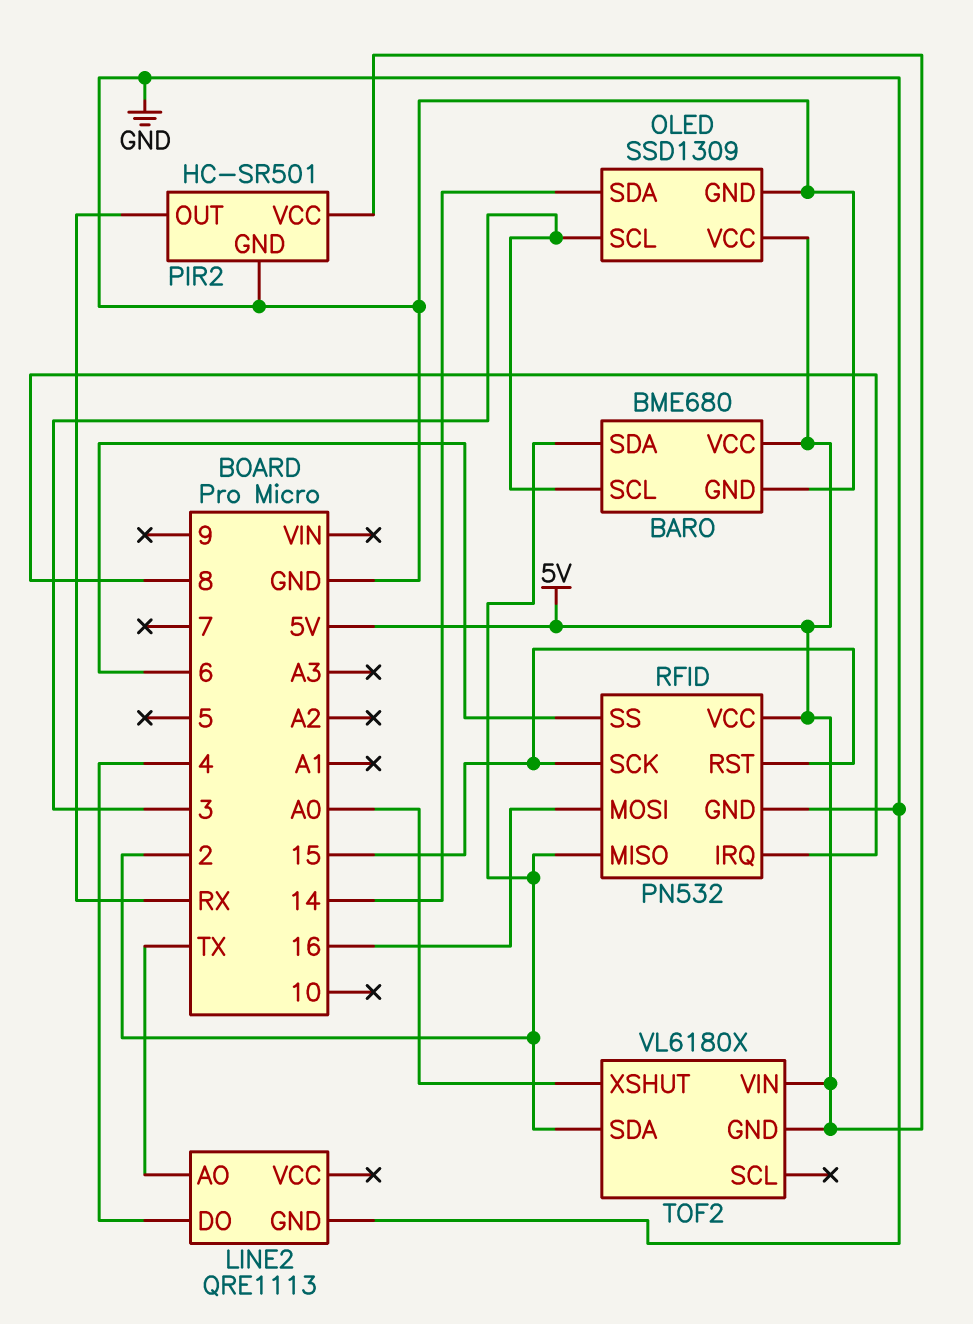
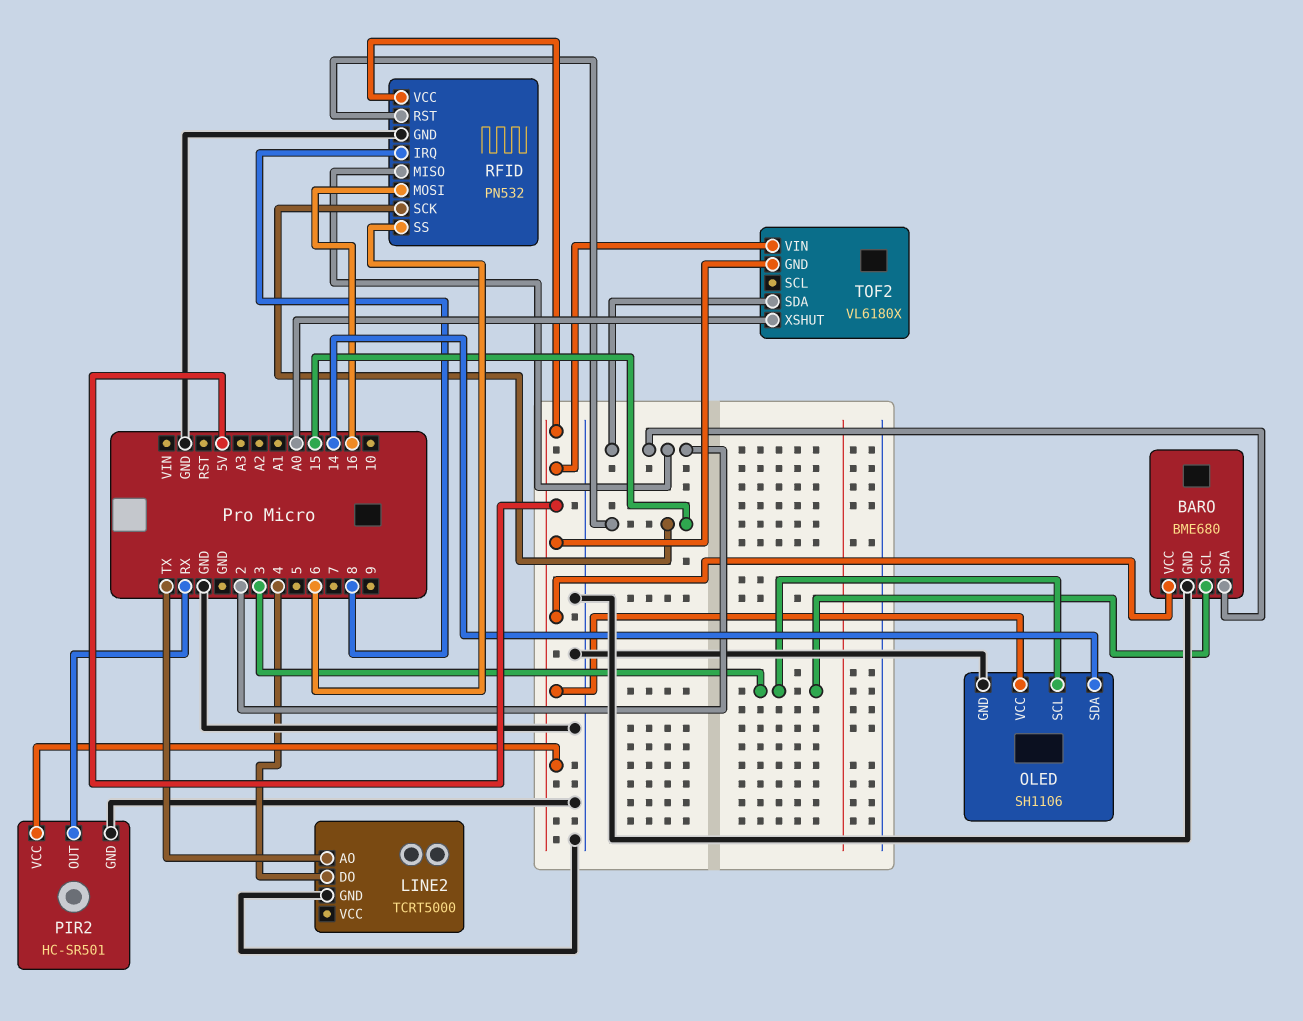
LINE2: QRE1113 -> TCRT5000
OLED: SSD1309 -> SH1106

